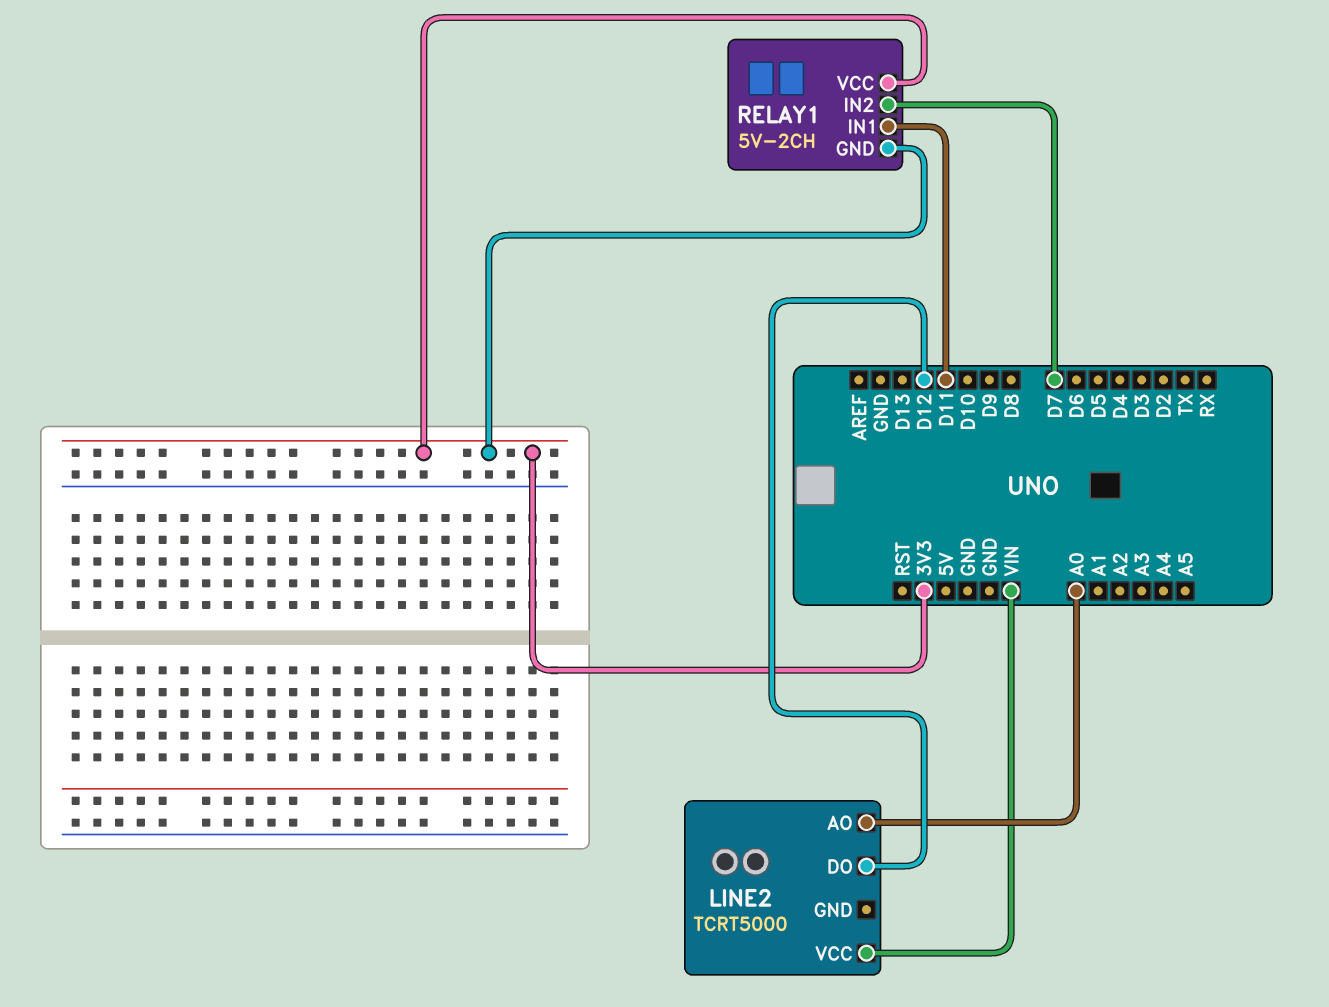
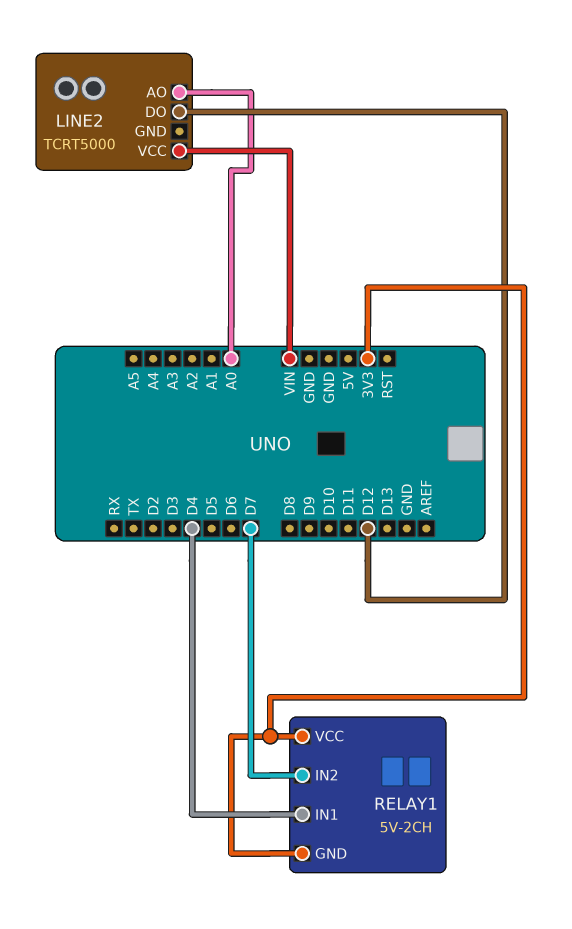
RELAY1 pin IN1: D11 -> D4

